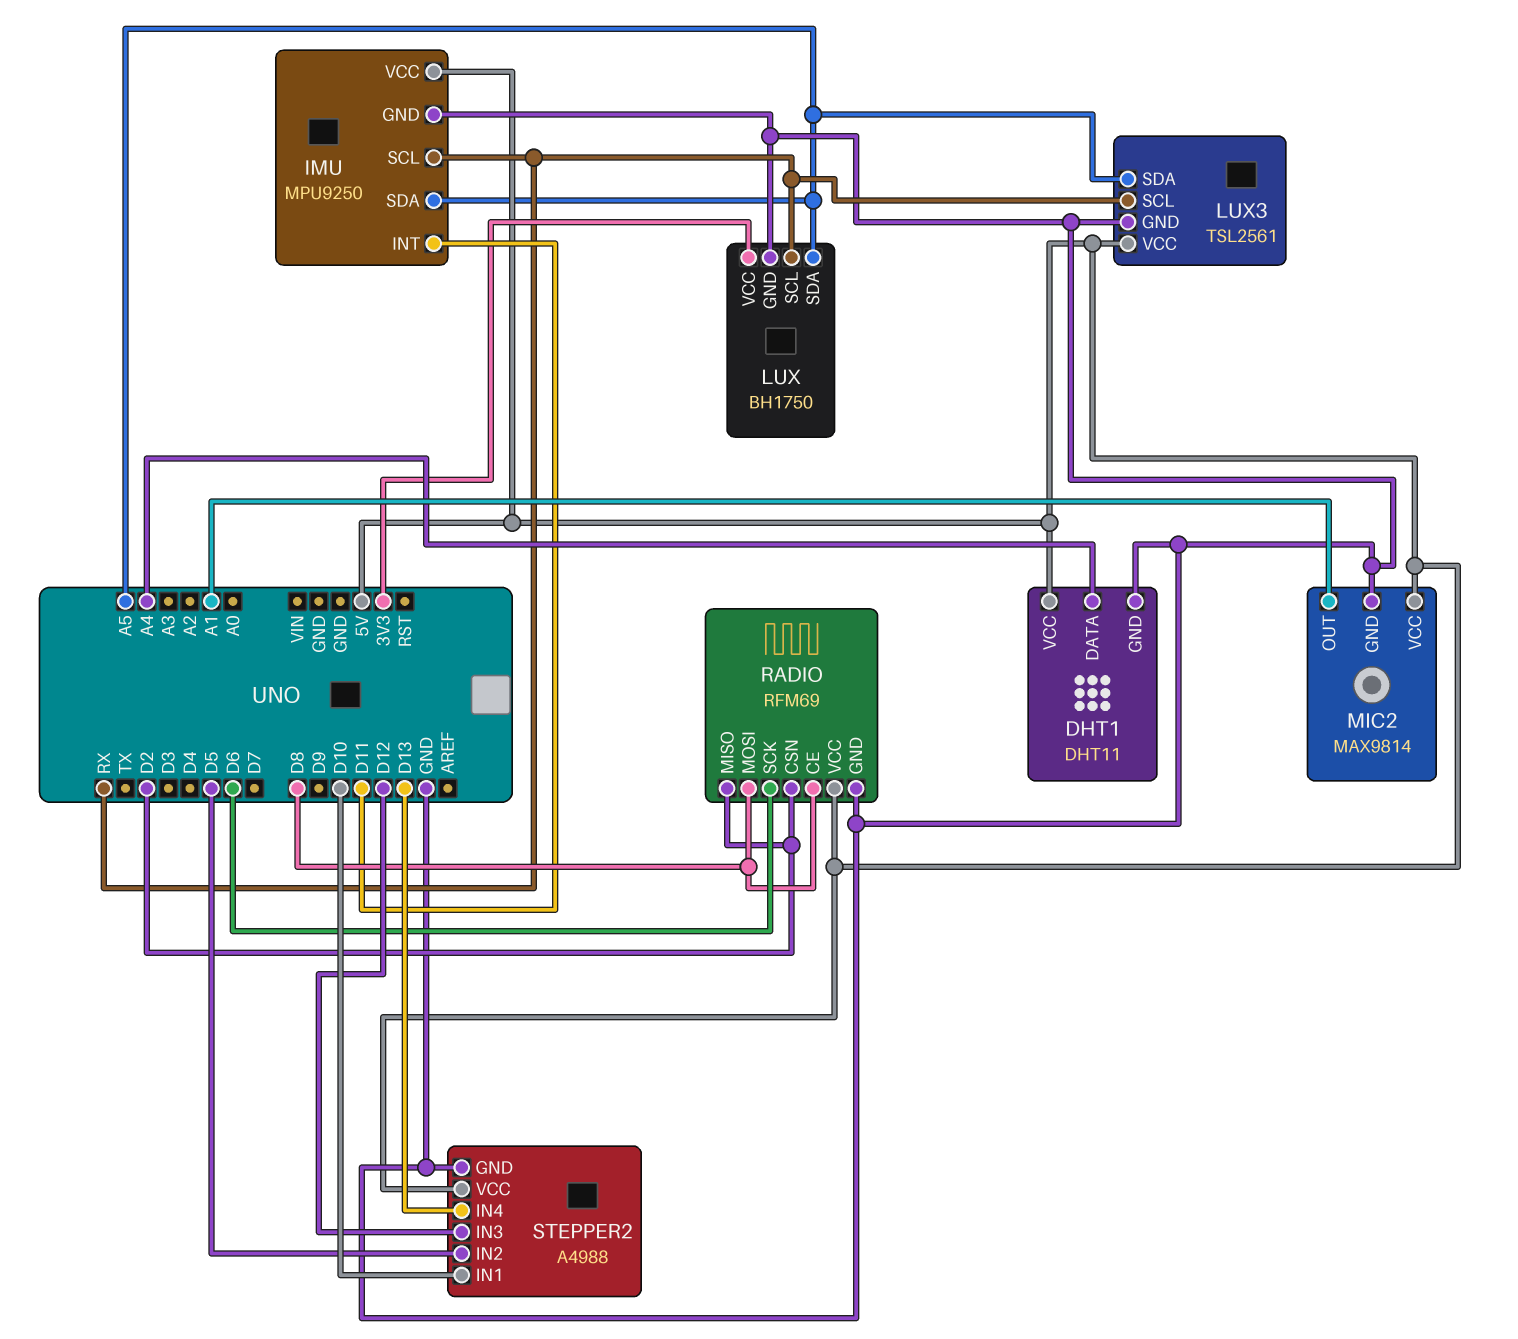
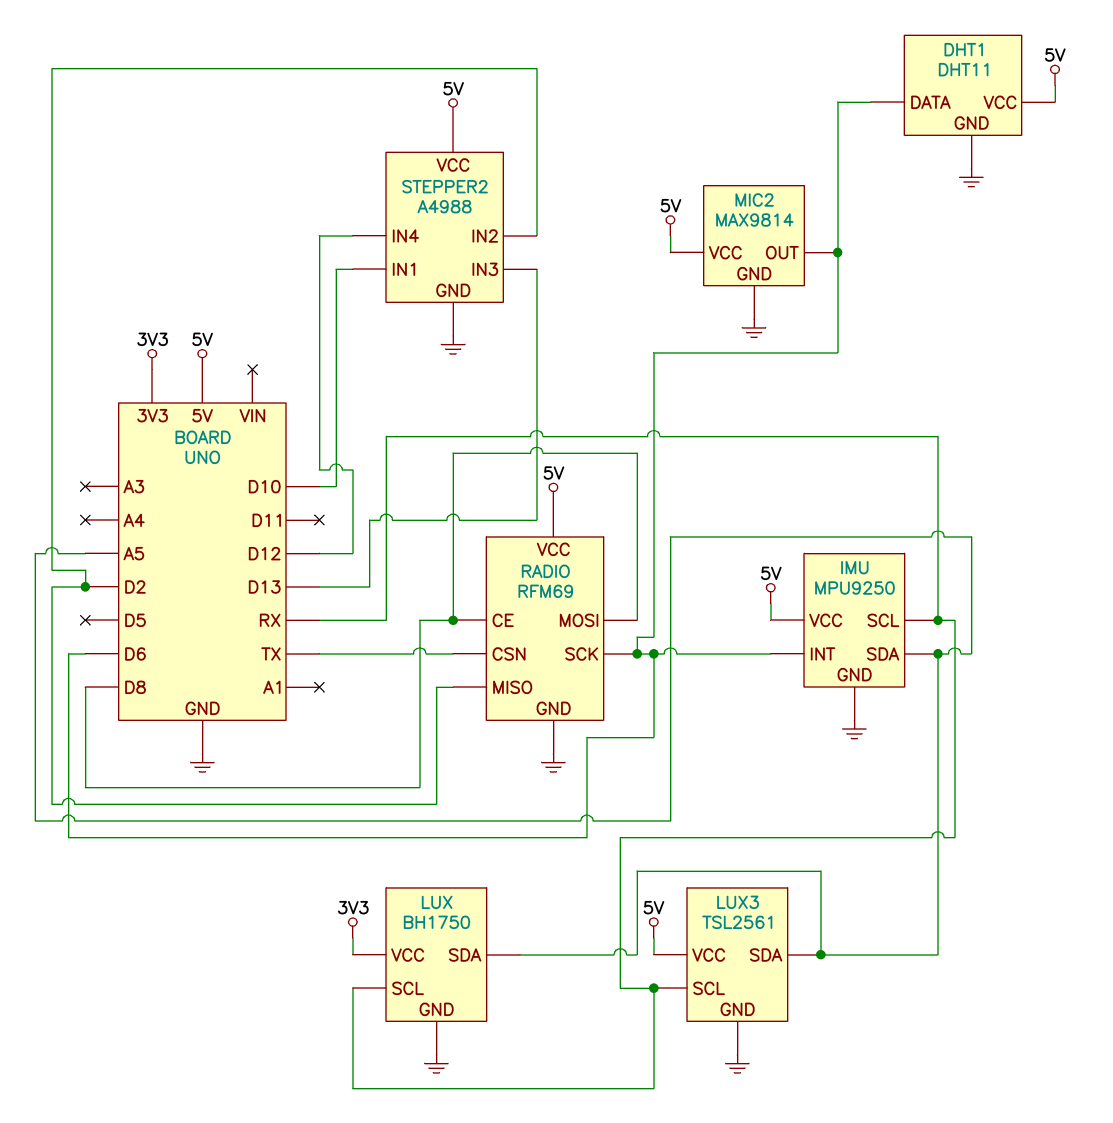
DHT1 pin DATA: A4 -> D6
IMU pin INT: D11 -> D6
MIC2 pin OUT: A1 -> D6
RADIO pin CSN: D2 -> TX
STEPPER2 pin IN2: D5 -> D2
STEPPER2 pin IN3: D12 -> D13
STEPPER2 pin IN4: D13 -> D12

